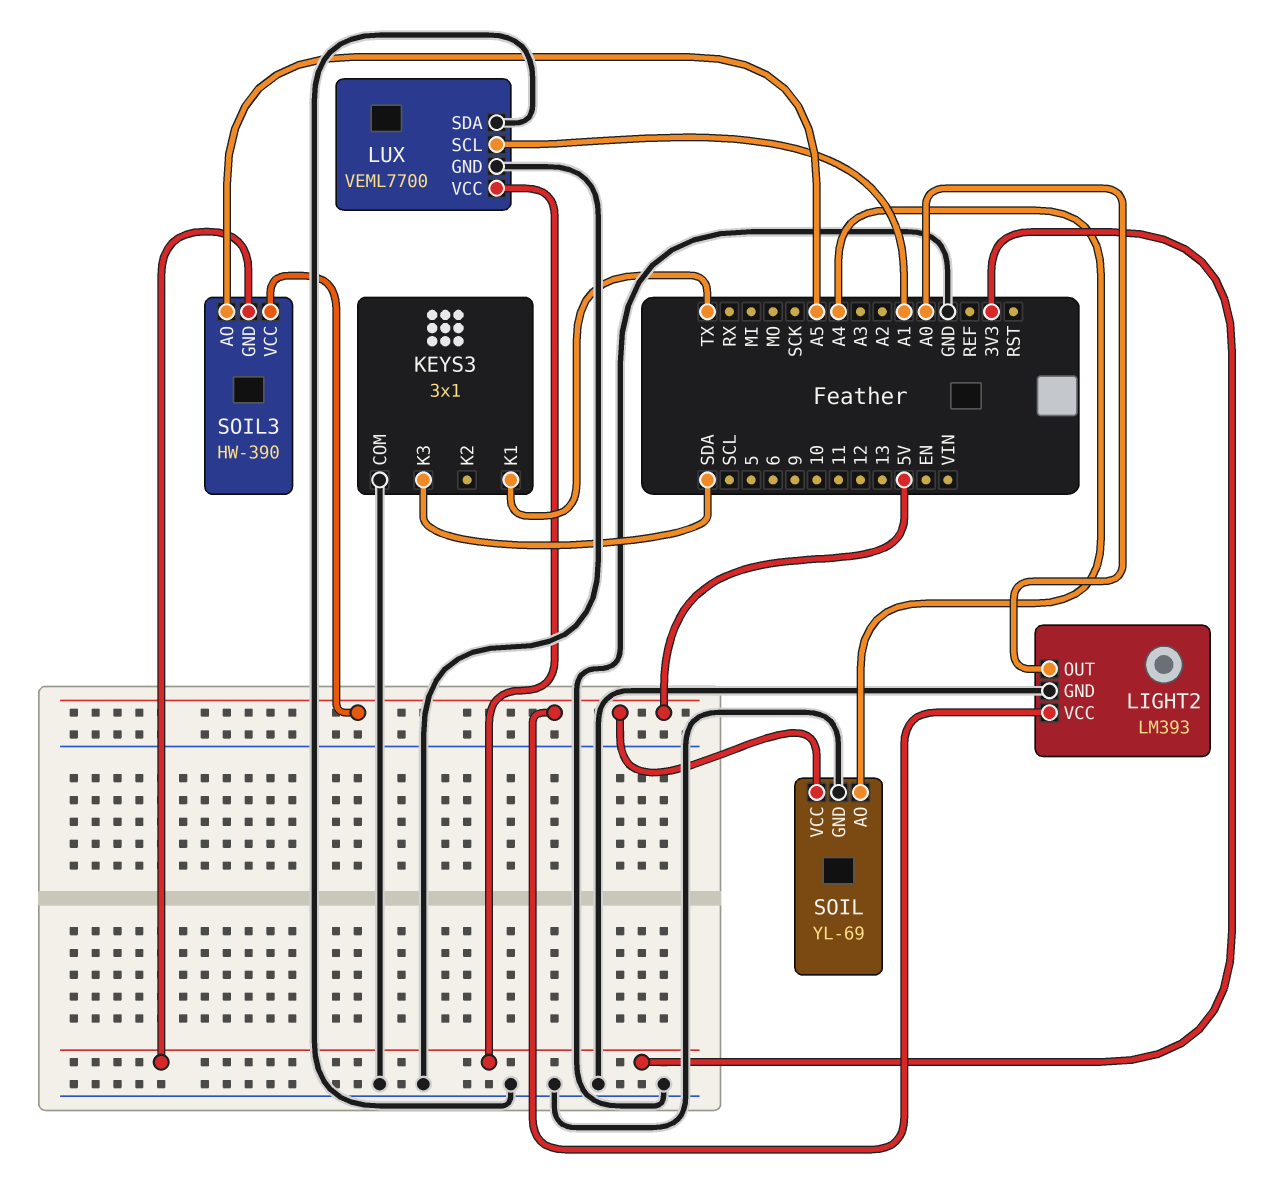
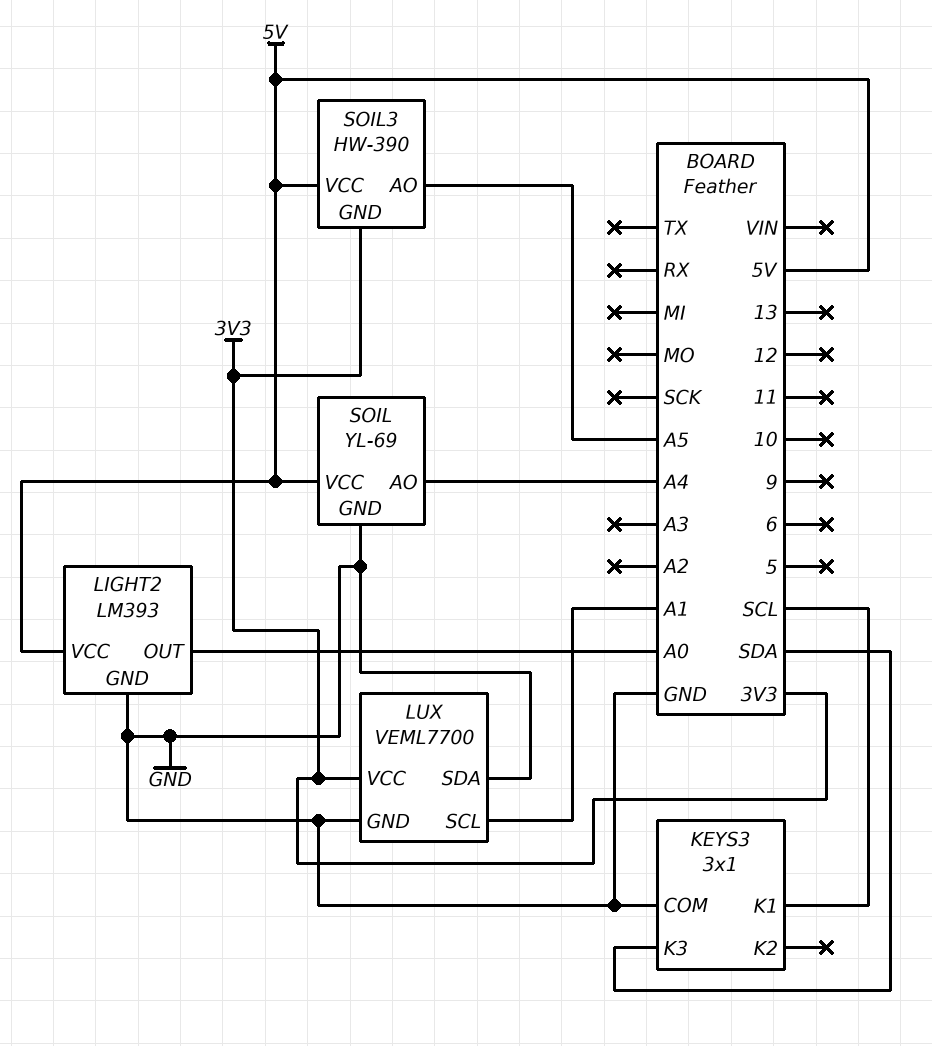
KEYS3 pin K1: TX -> SCL

